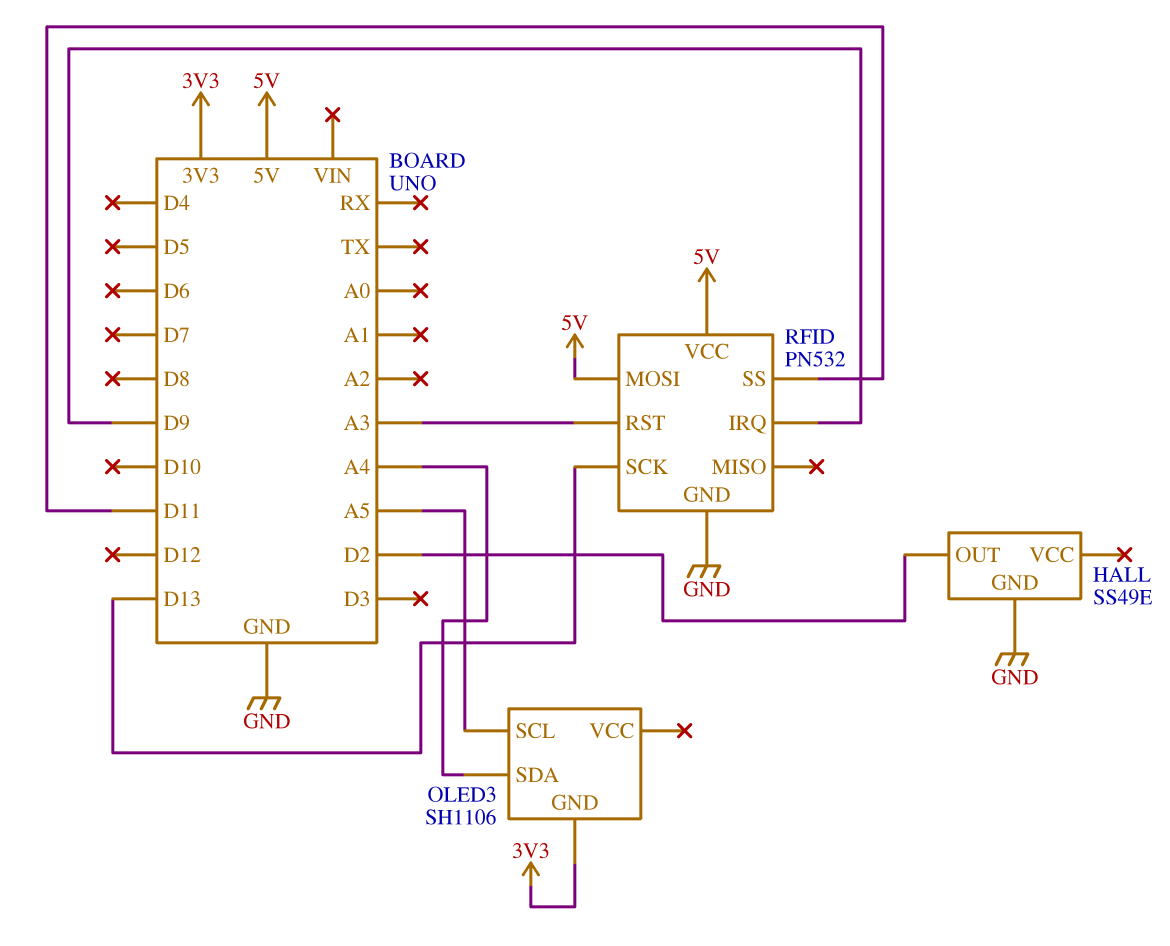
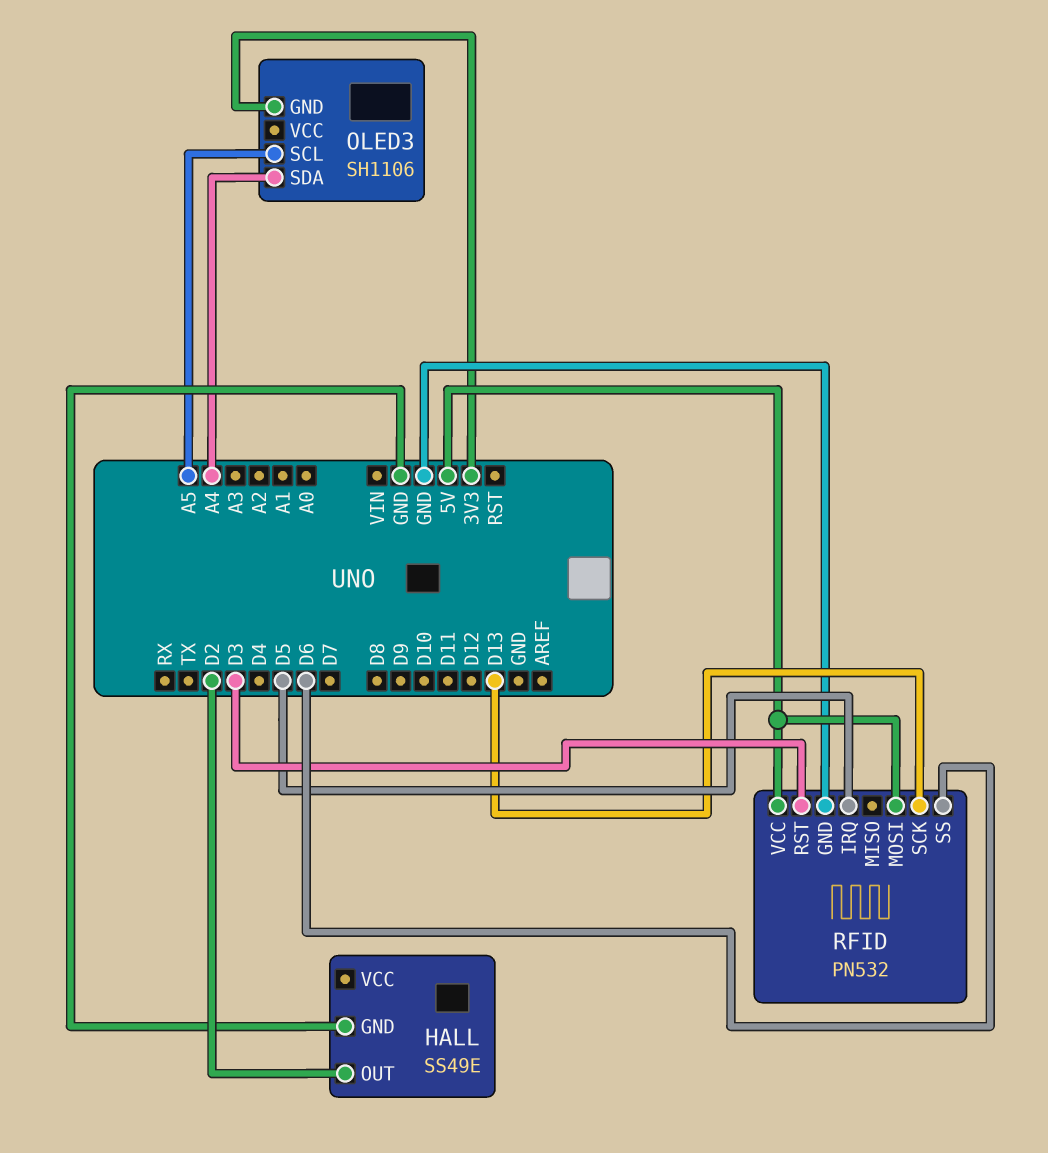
RFID pin IRQ: D9 -> D5
RFID pin RST: A3 -> D3
RFID pin SS: D11 -> D6

